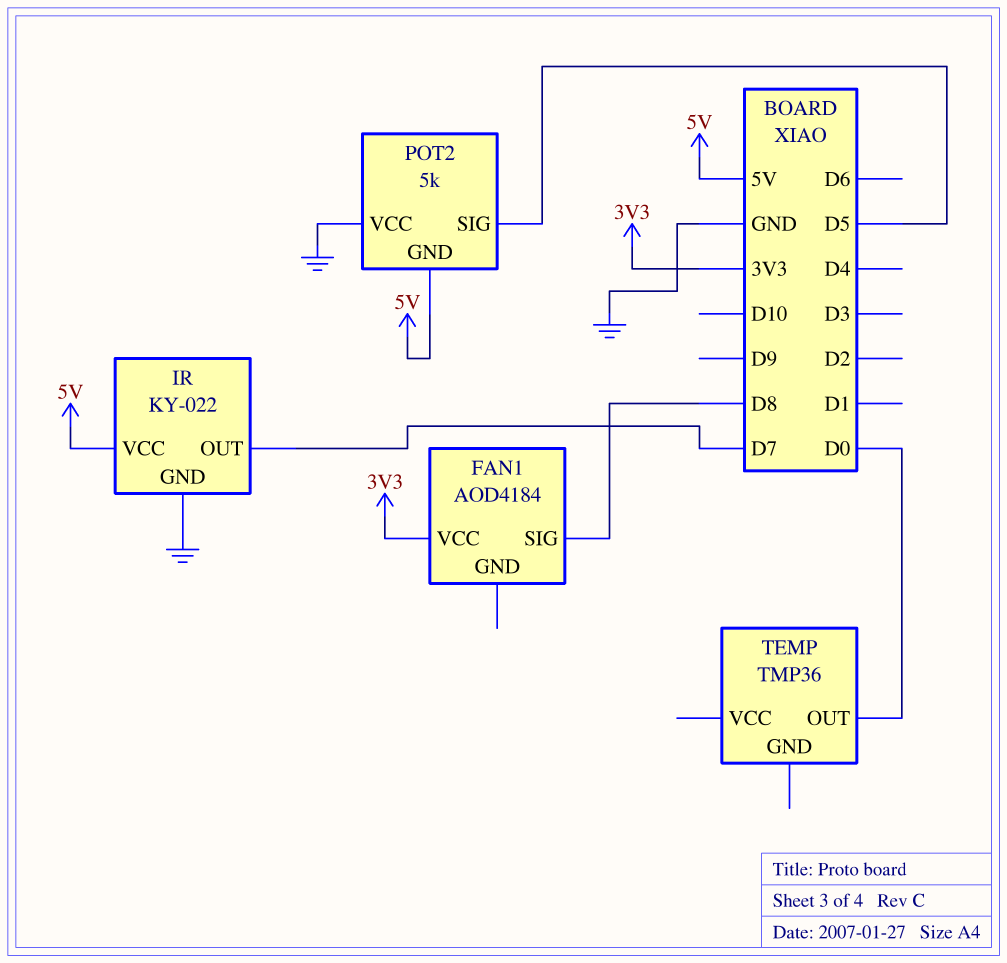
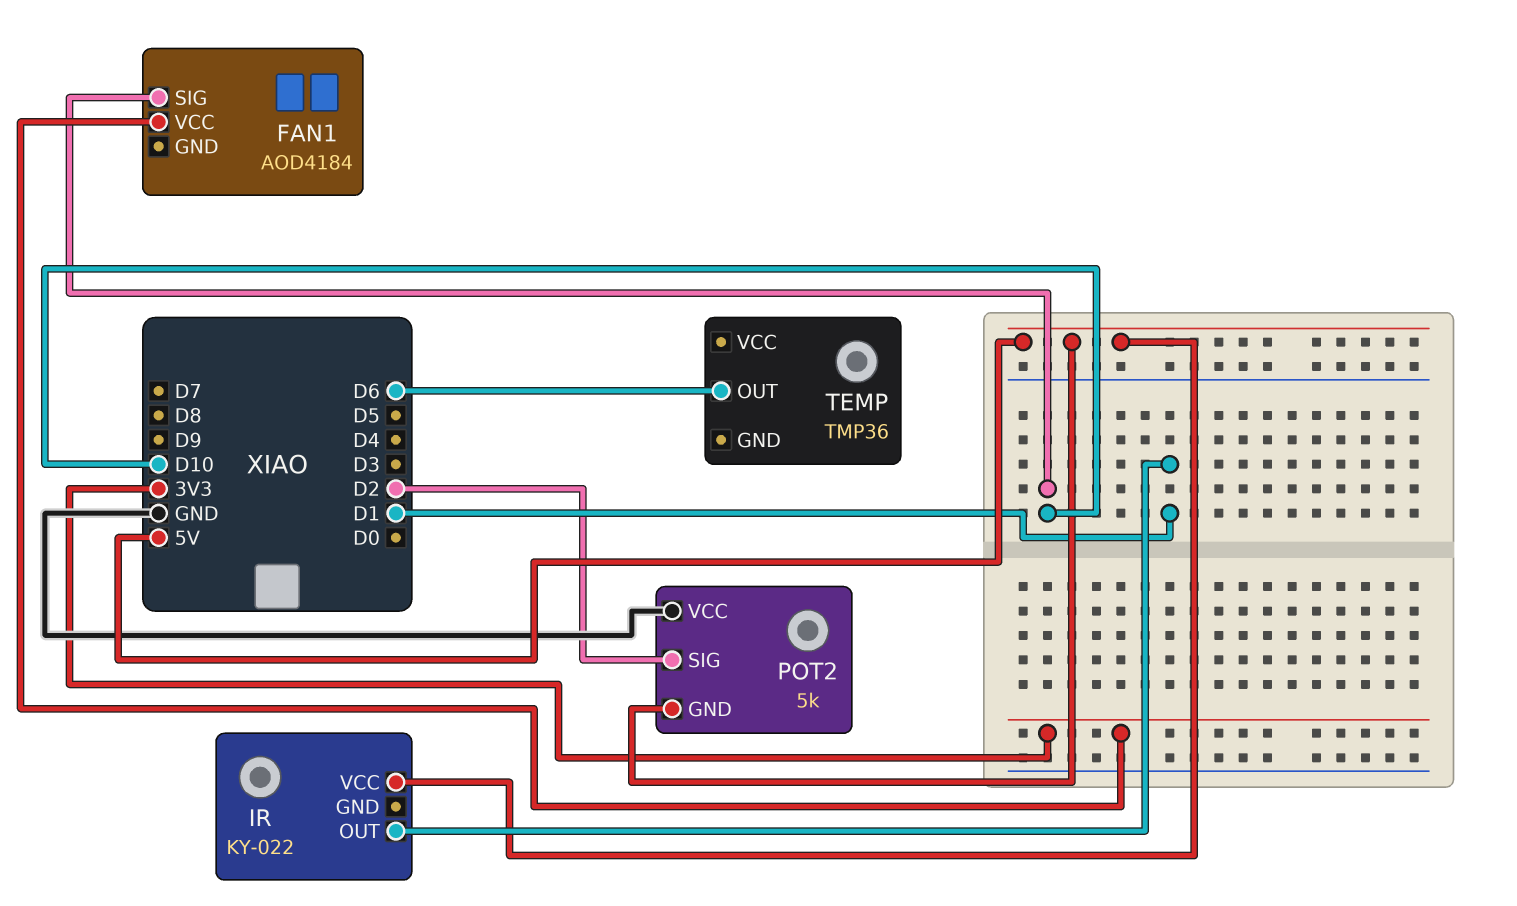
FAN1 pin SIG: D8 -> D10
IR pin GND: GND -> none
IR pin OUT: D7 -> D1
POT2 pin SIG: D5 -> D2
TEMP pin OUT: D0 -> D6

